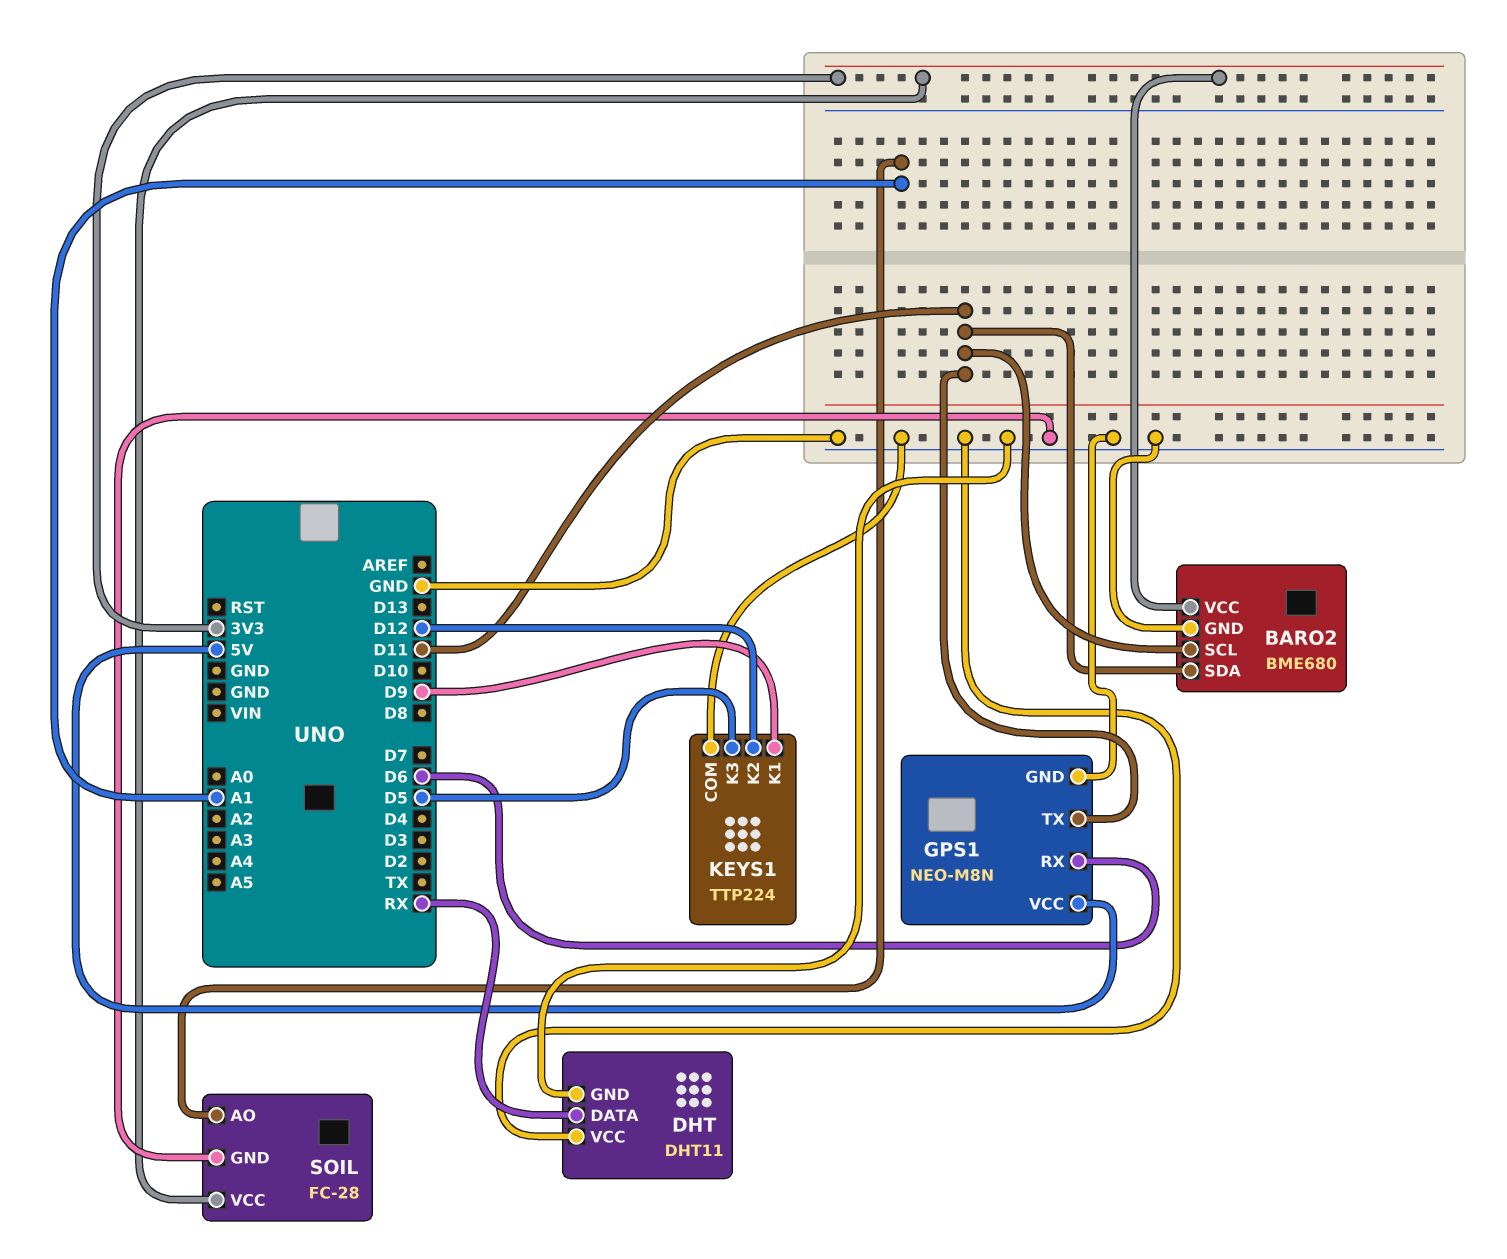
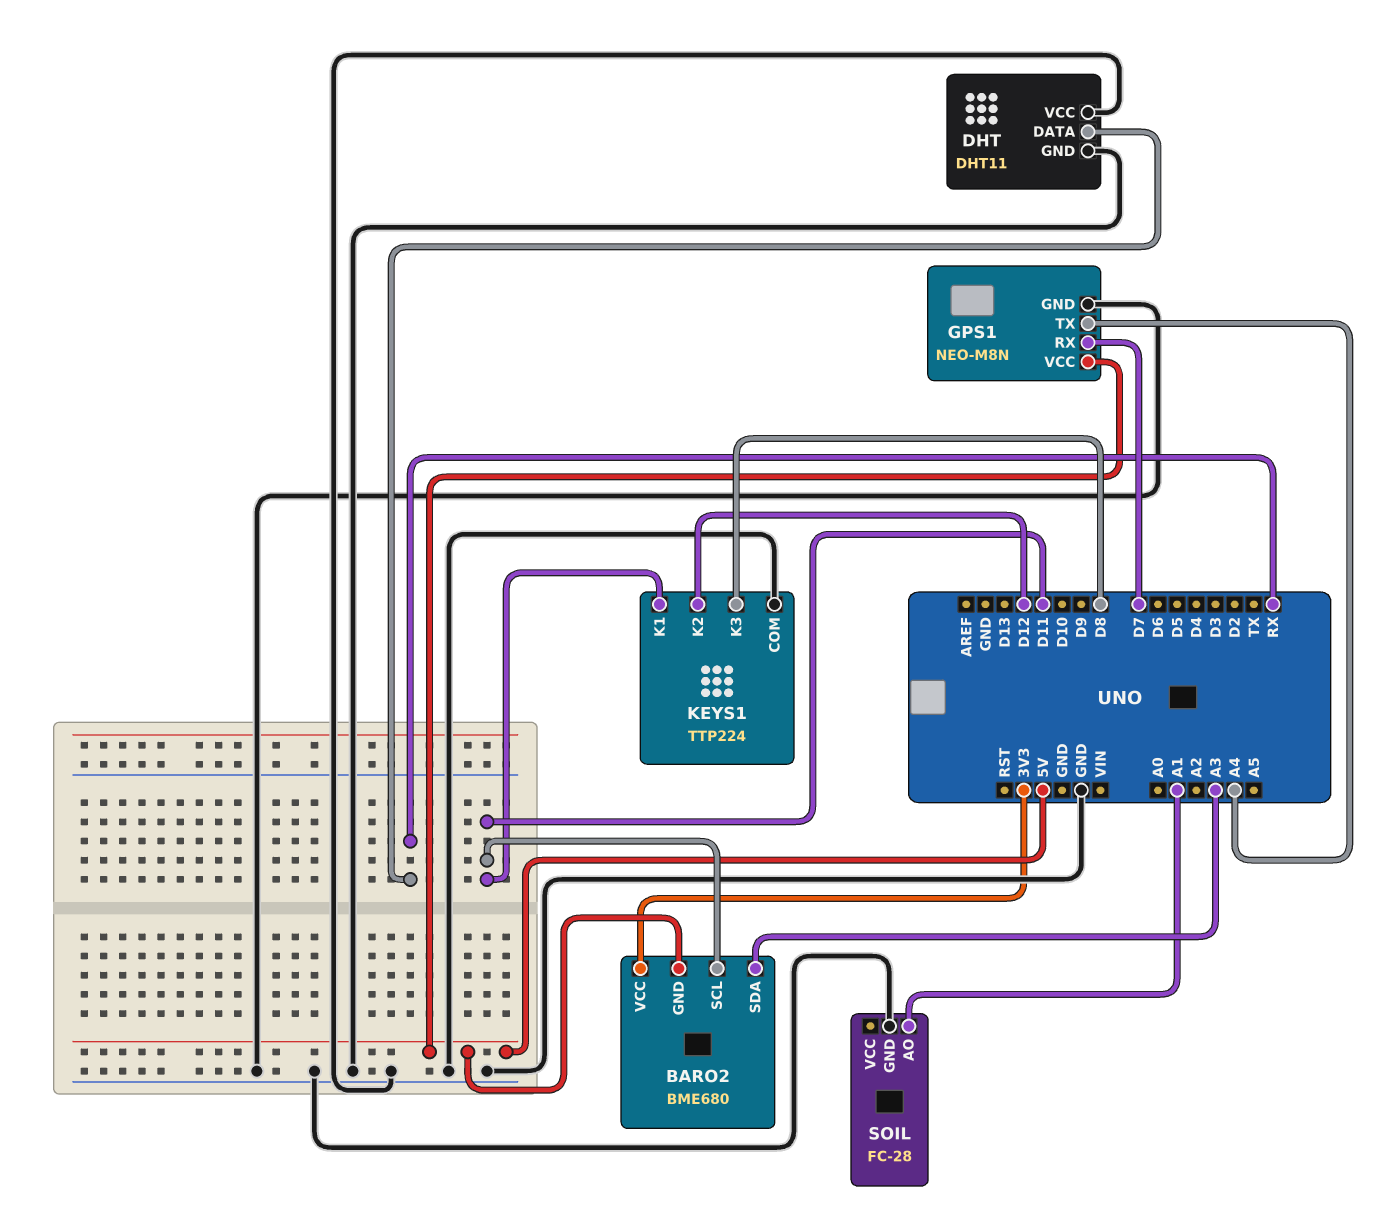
BARO2 pin GND: GND -> 5V
BARO2 pin SDA: D11 -> A3
GPS1 pin RX: D6 -> D7
GPS1 pin TX: D11 -> A4
KEYS1 pin K1: D9 -> D11
KEYS1 pin K3: D5 -> D8
SOIL pin VCC: 3V3 -> none

